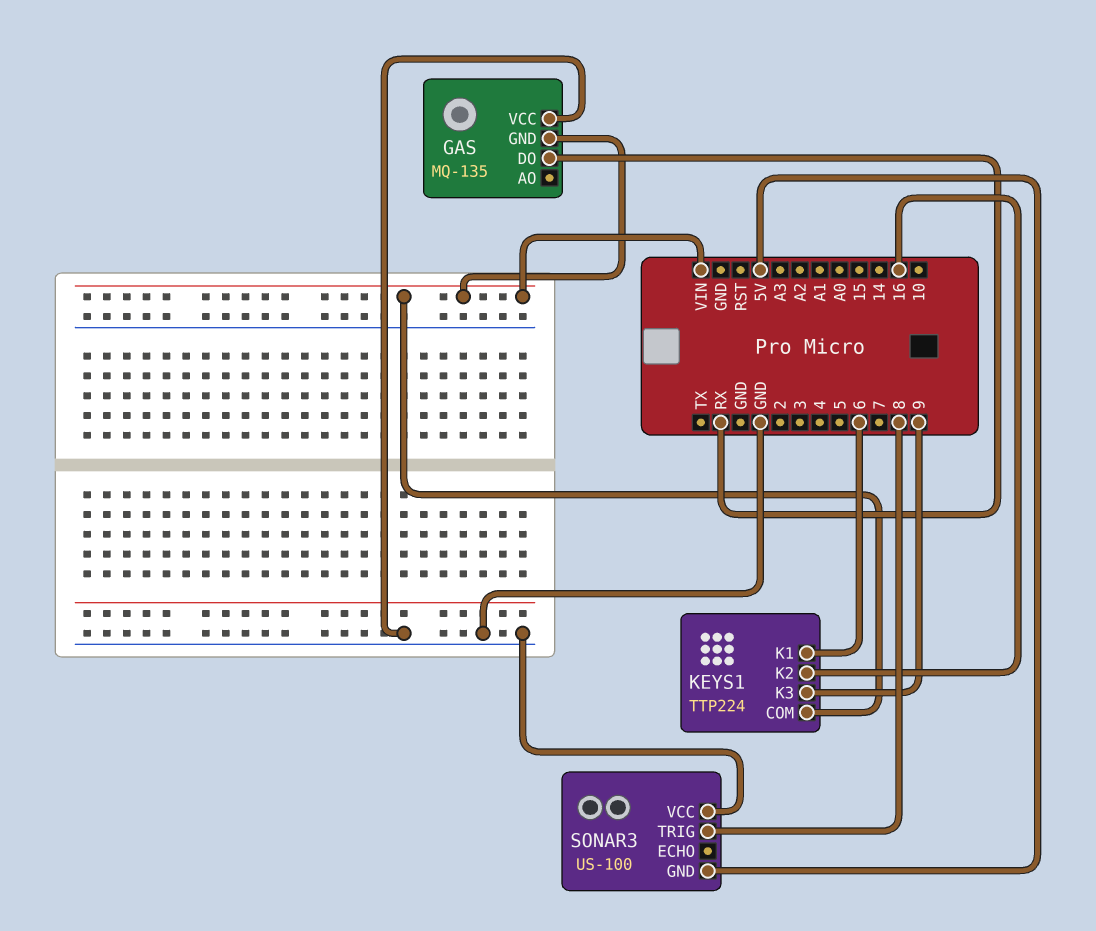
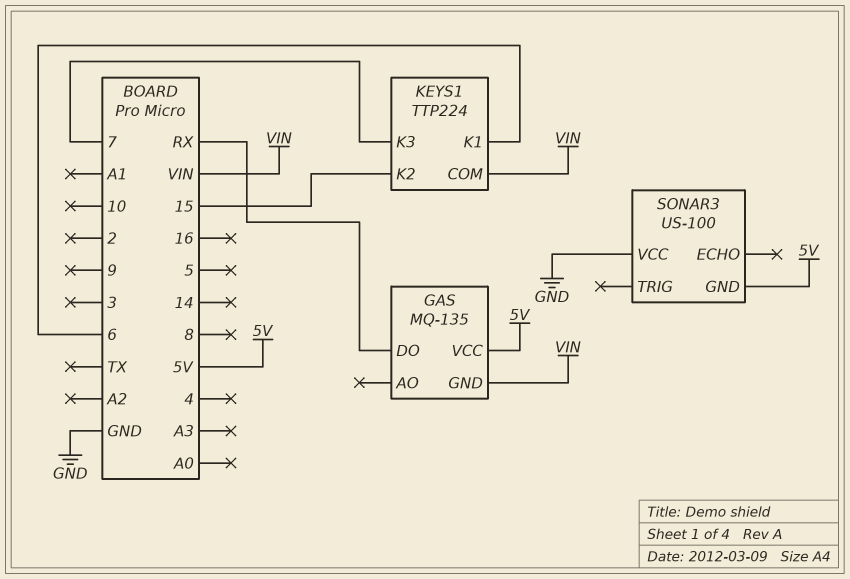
GAS pin VCC: GND -> 5V
KEYS1 pin K2: 16 -> 15
KEYS1 pin K3: 9 -> 7
SONAR3 pin TRIG: 8 -> none

